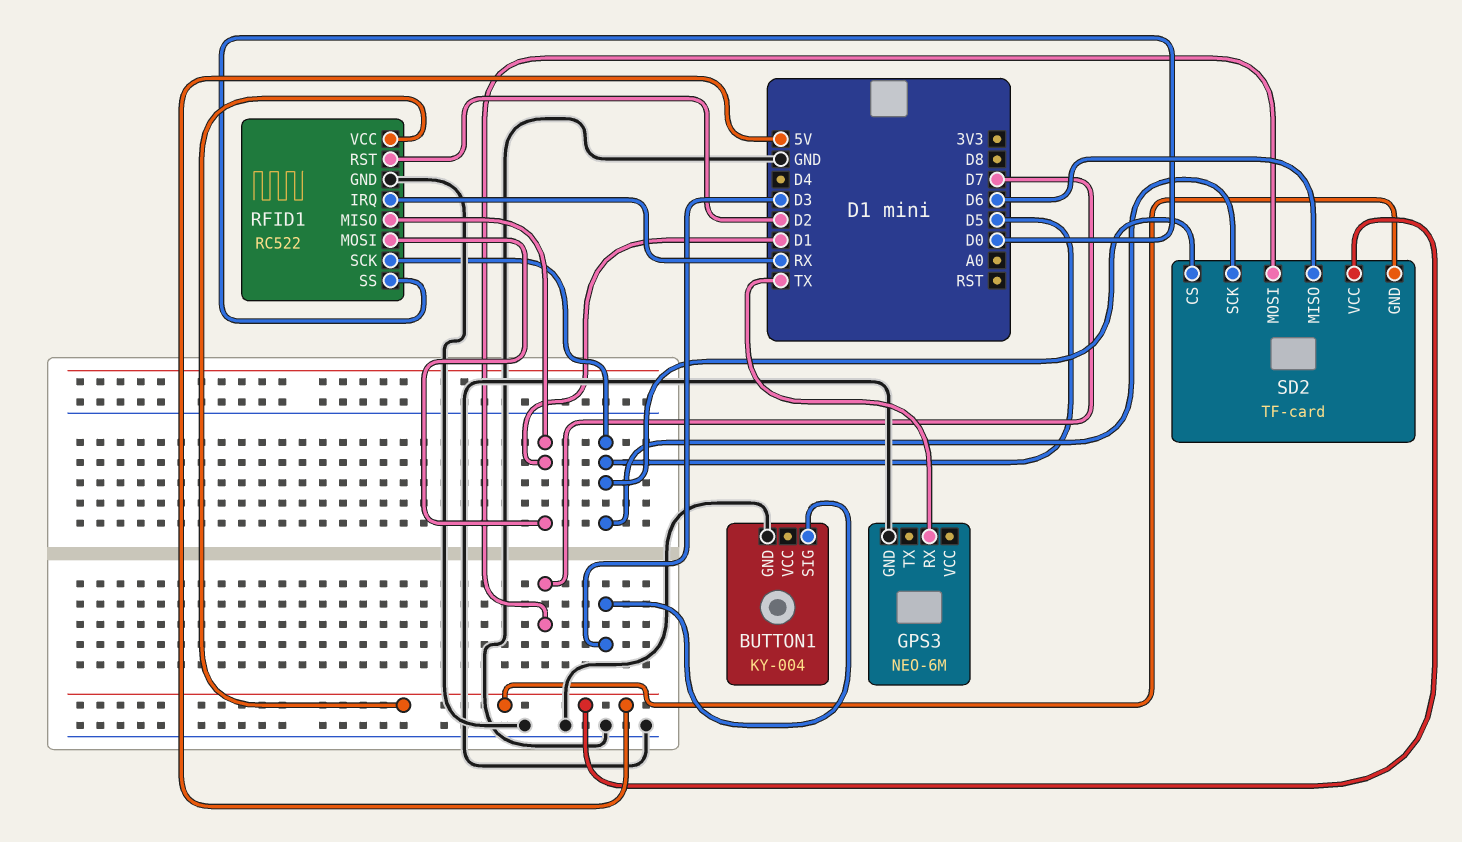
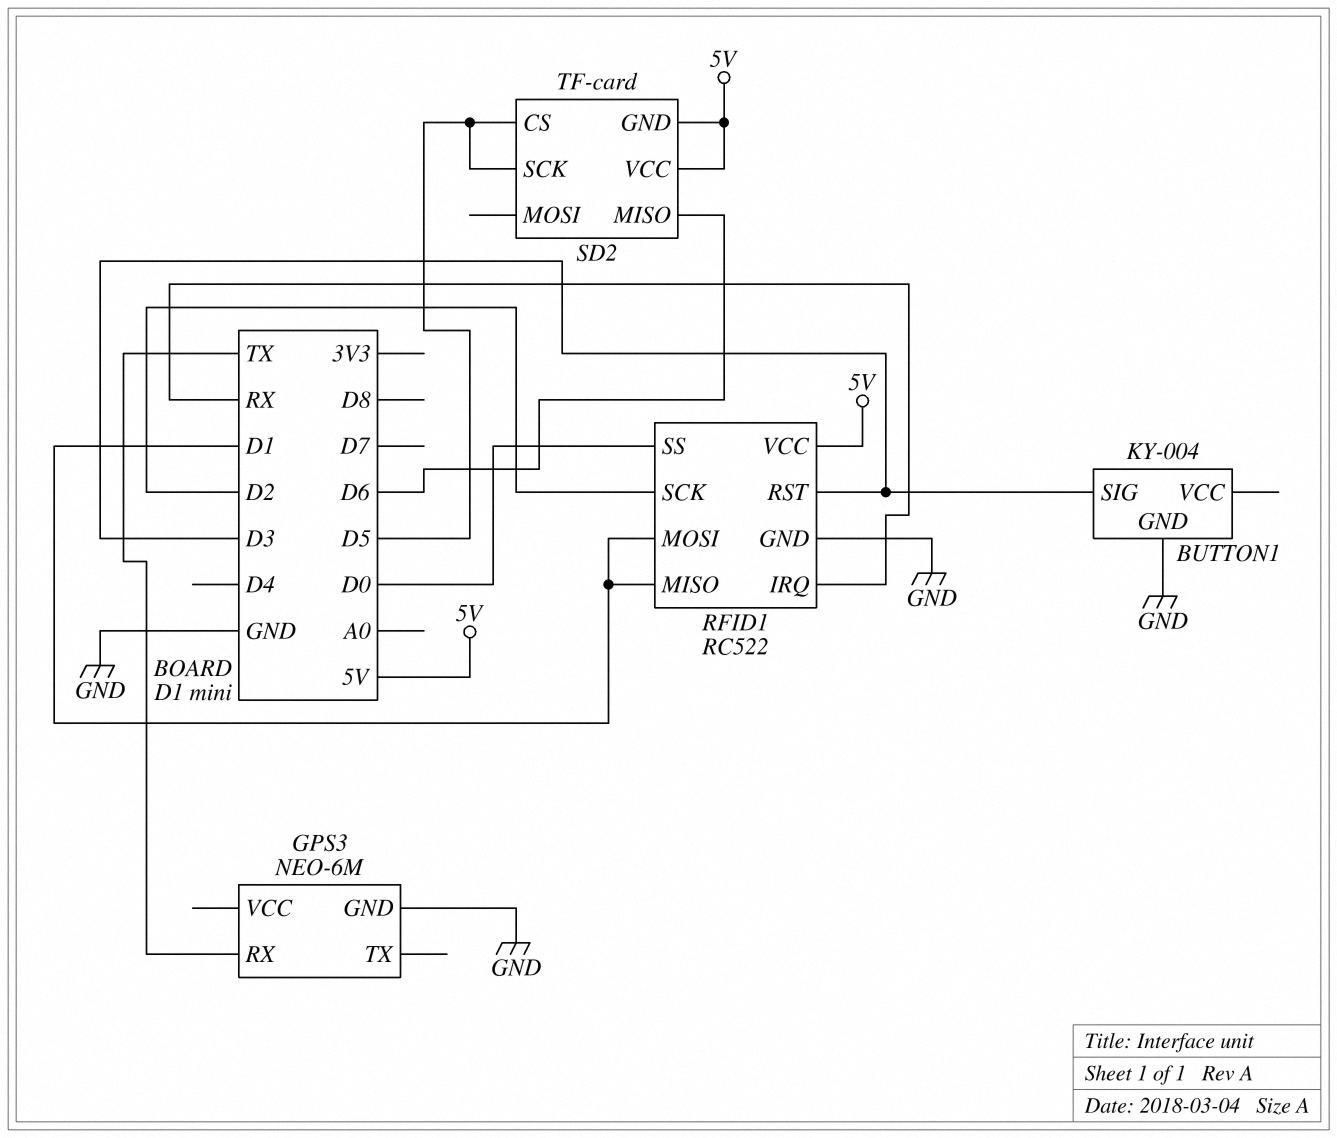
RFID1 pin RST: D2 -> D3
RFID1 pin SCK: D5 -> D2
SD2 pin MOSI: D7 -> none

